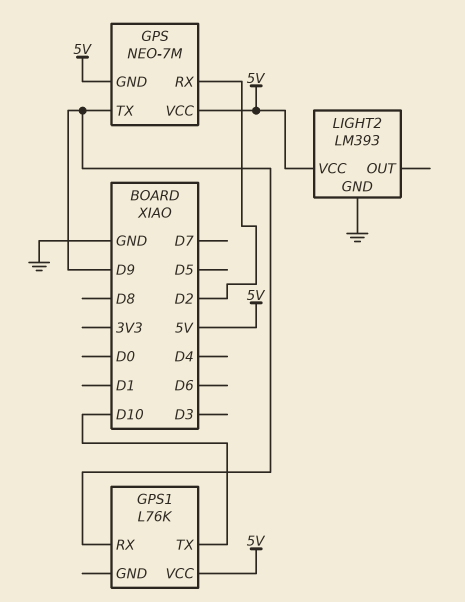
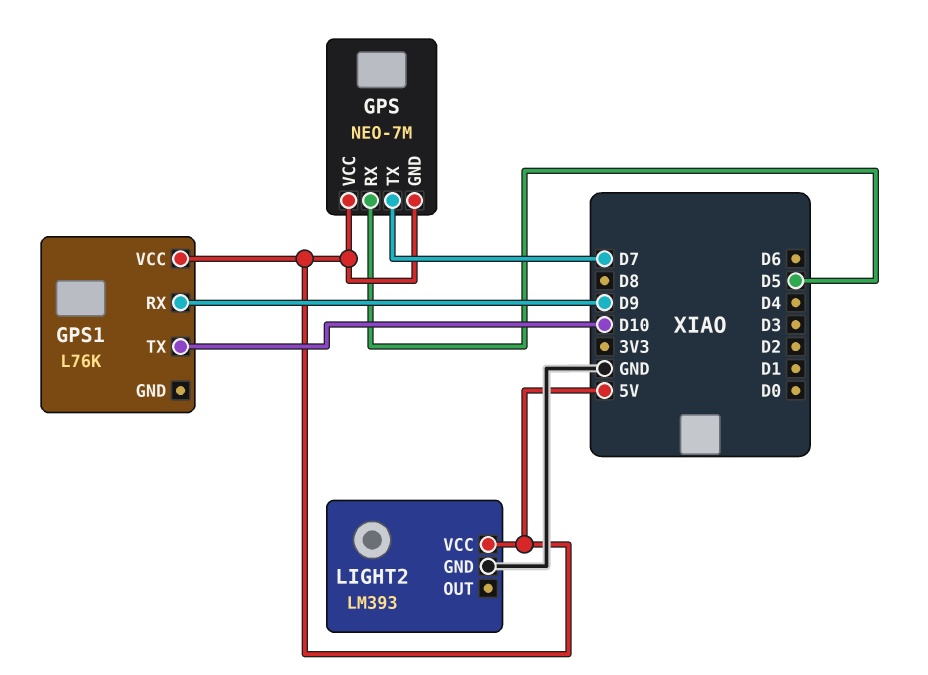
GPS pin RX: D2 -> D5
GPS pin TX: D9 -> D7

